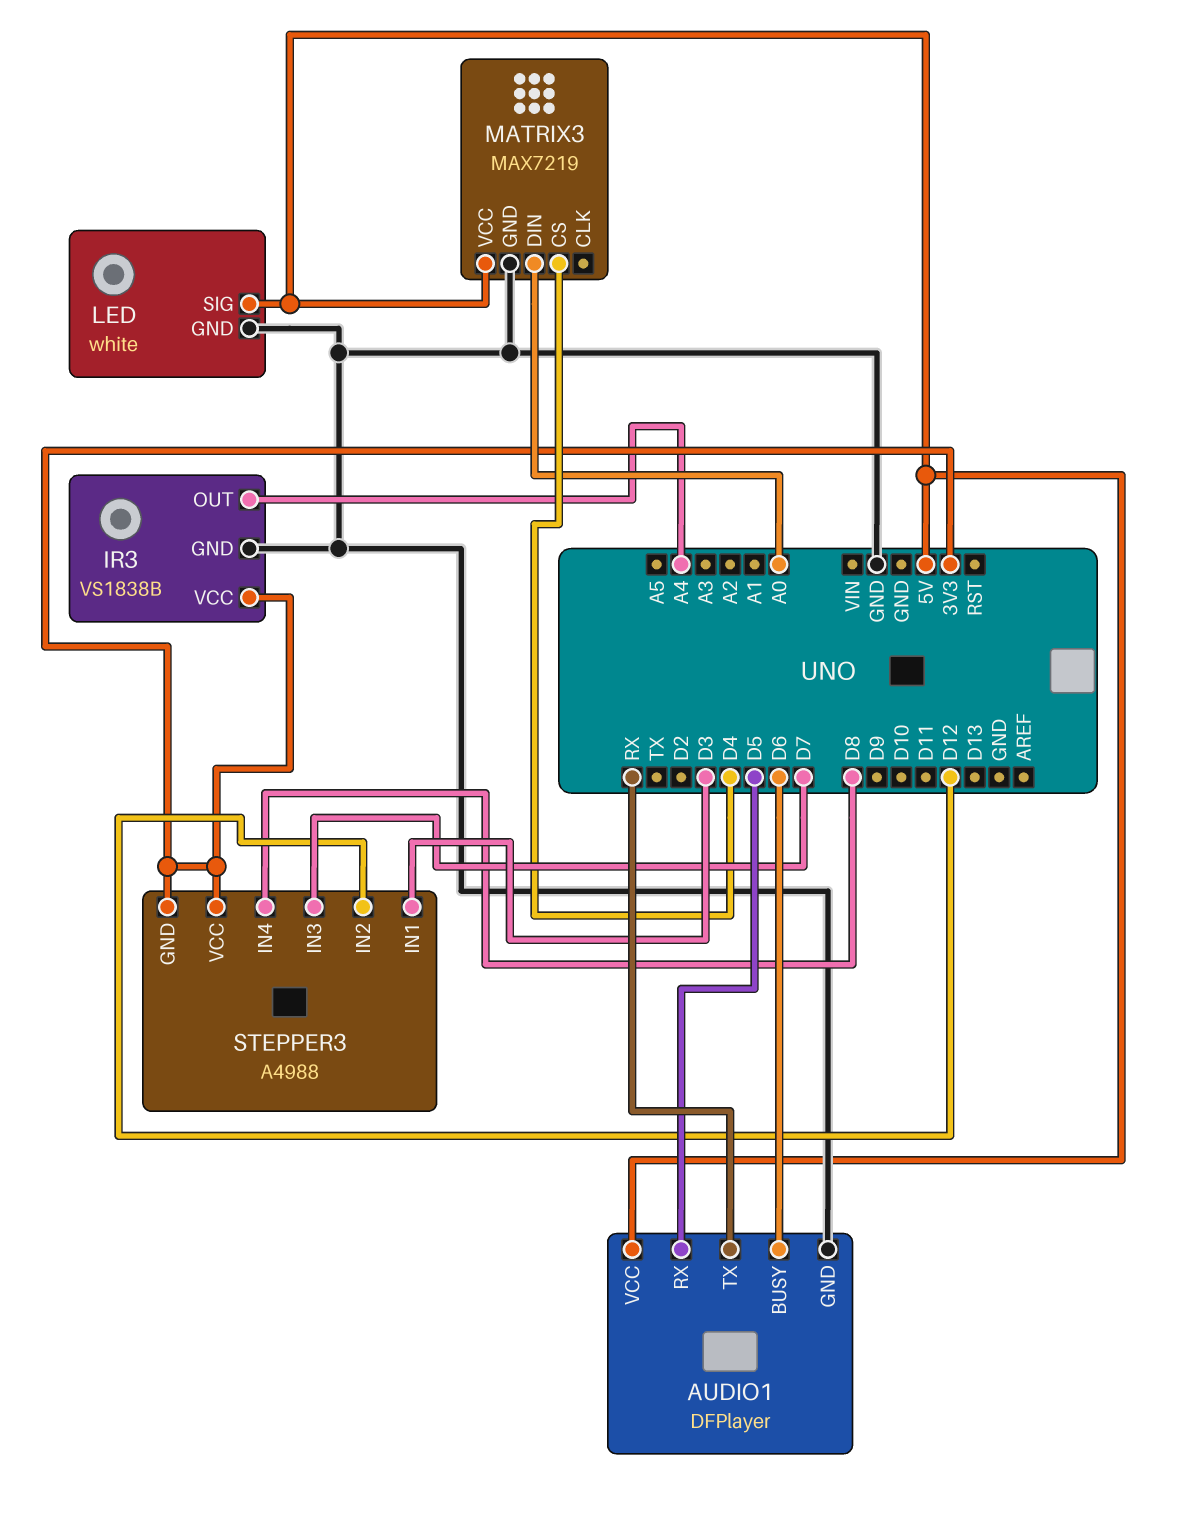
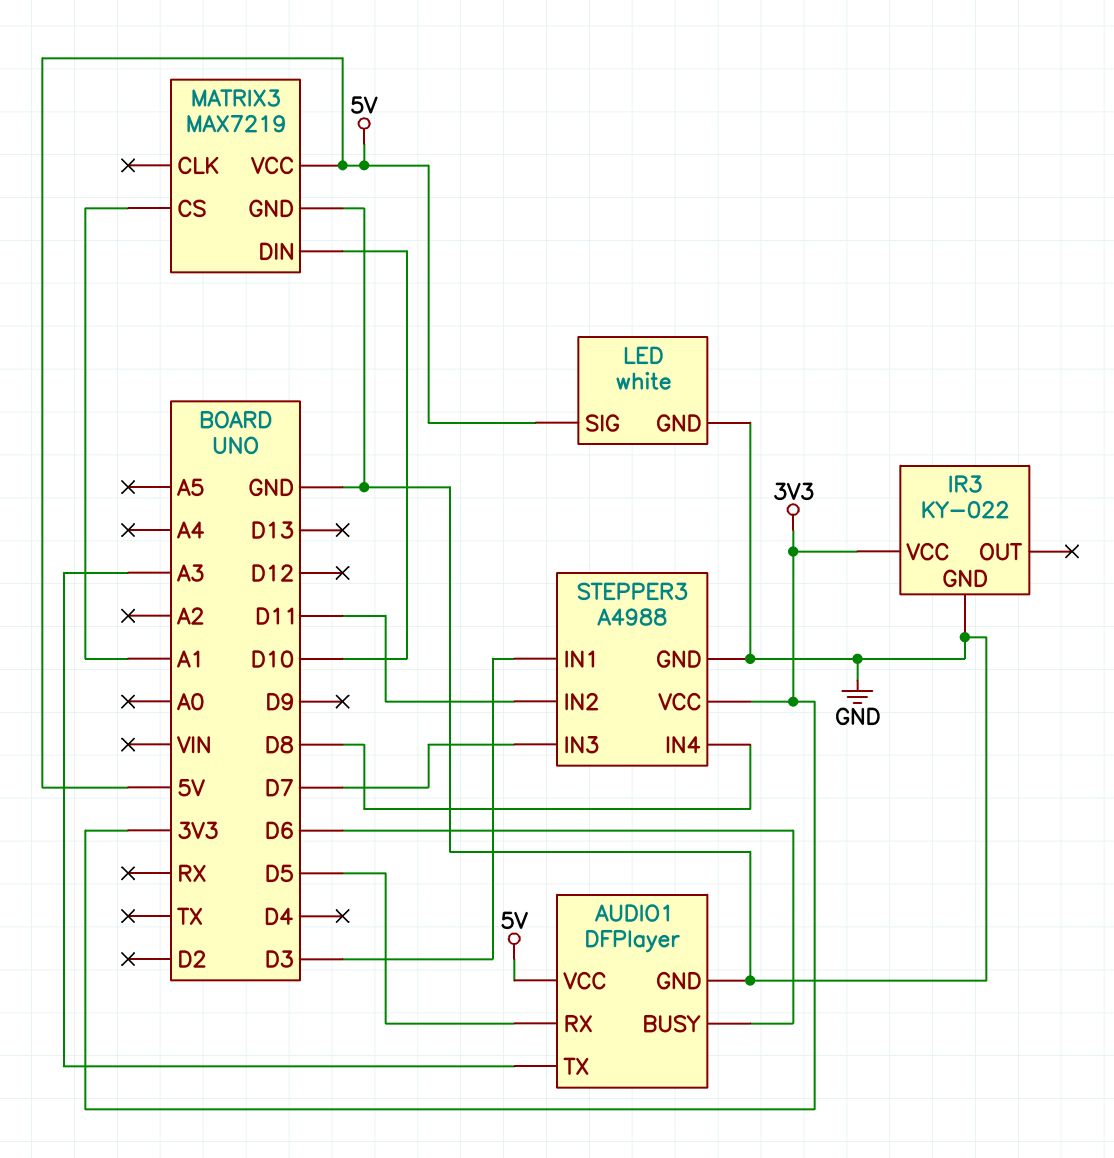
AUDIO1 pin TX: RX -> A3
IR3: VS1838B -> KY-022
IR3 pin OUT: A4 -> none
MATRIX3 pin CS: D4 -> A1
MATRIX3 pin DIN: A0 -> D10
STEPPER3 pin GND: 3V3 -> GND
STEPPER3 pin IN2: D12 -> D11

